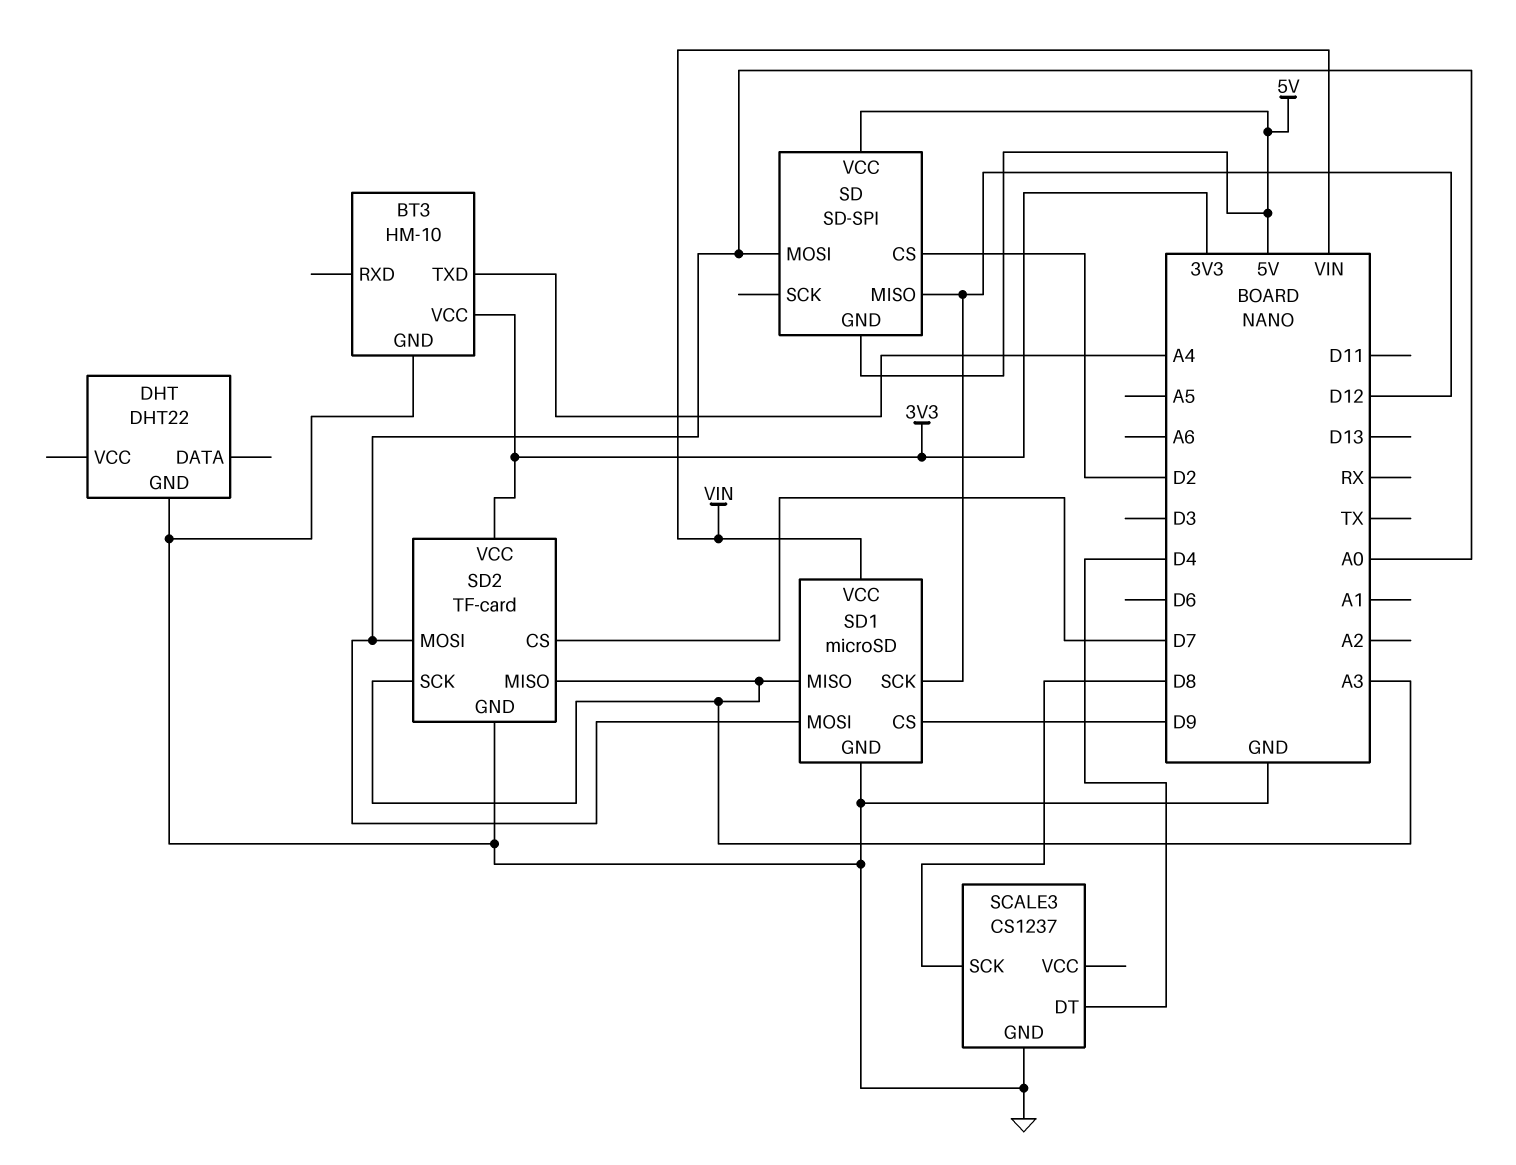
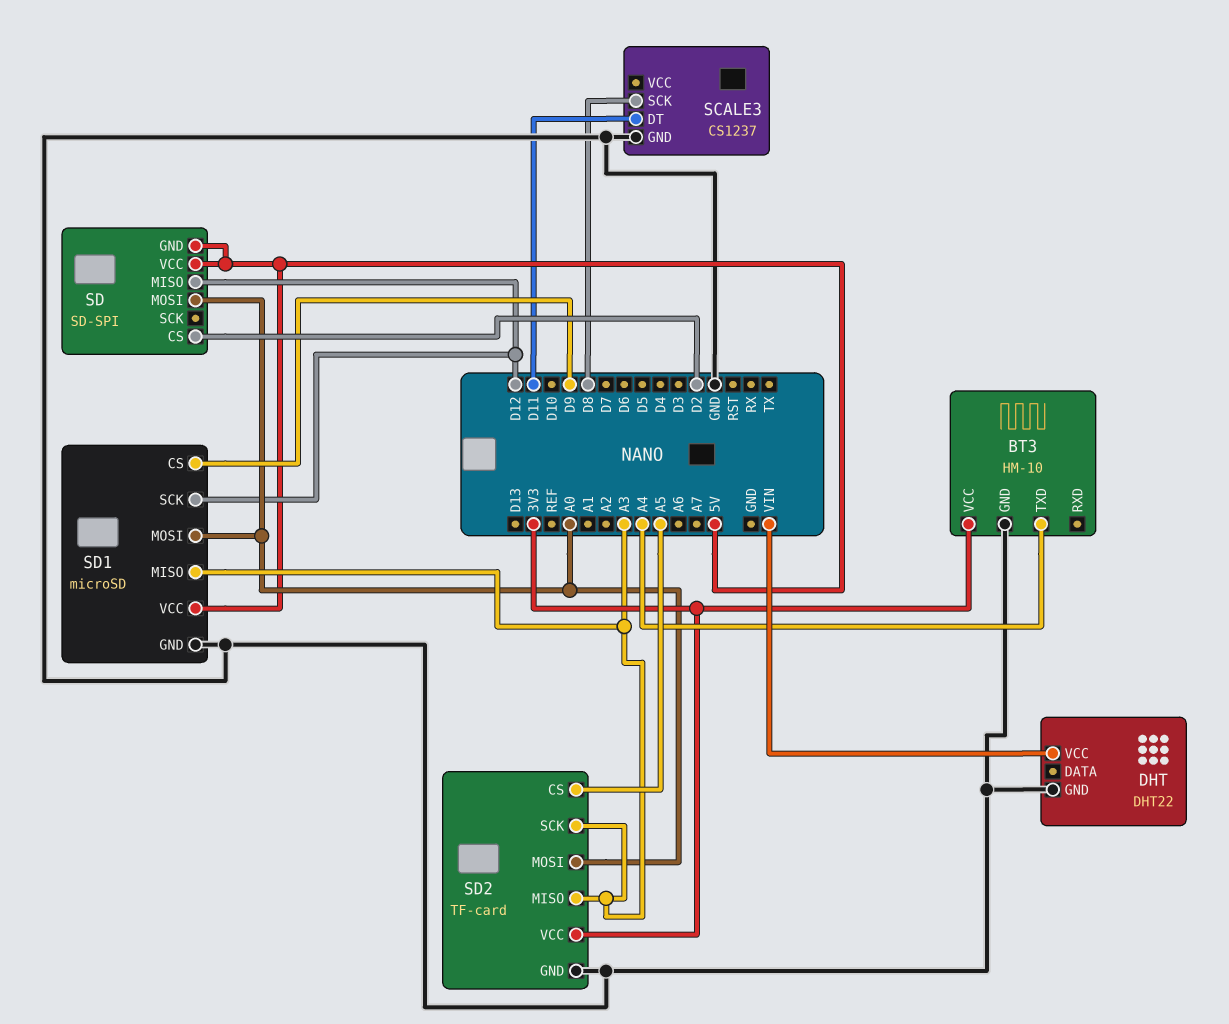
DHT pin VCC: none -> VIN
SCALE3 pin DT: D4 -> D11
SD1 pin VCC: VIN -> 5V
SD2 pin CS: D7 -> A5

